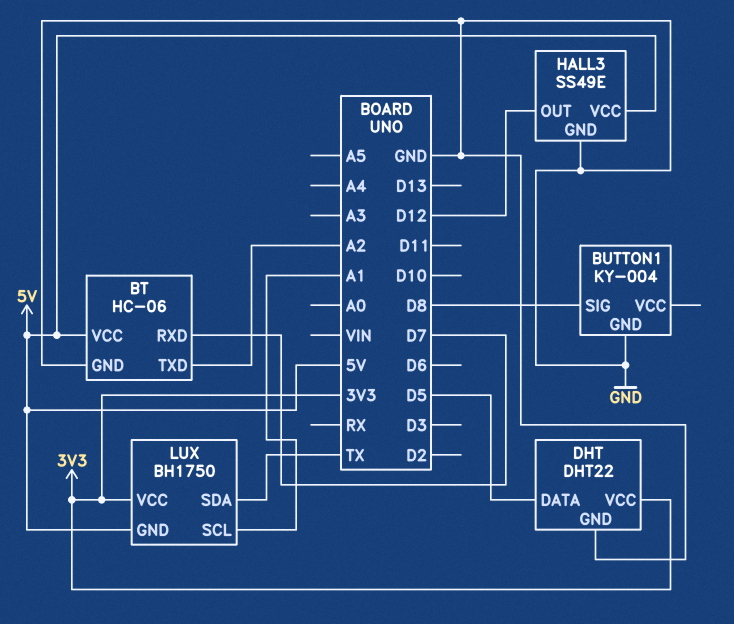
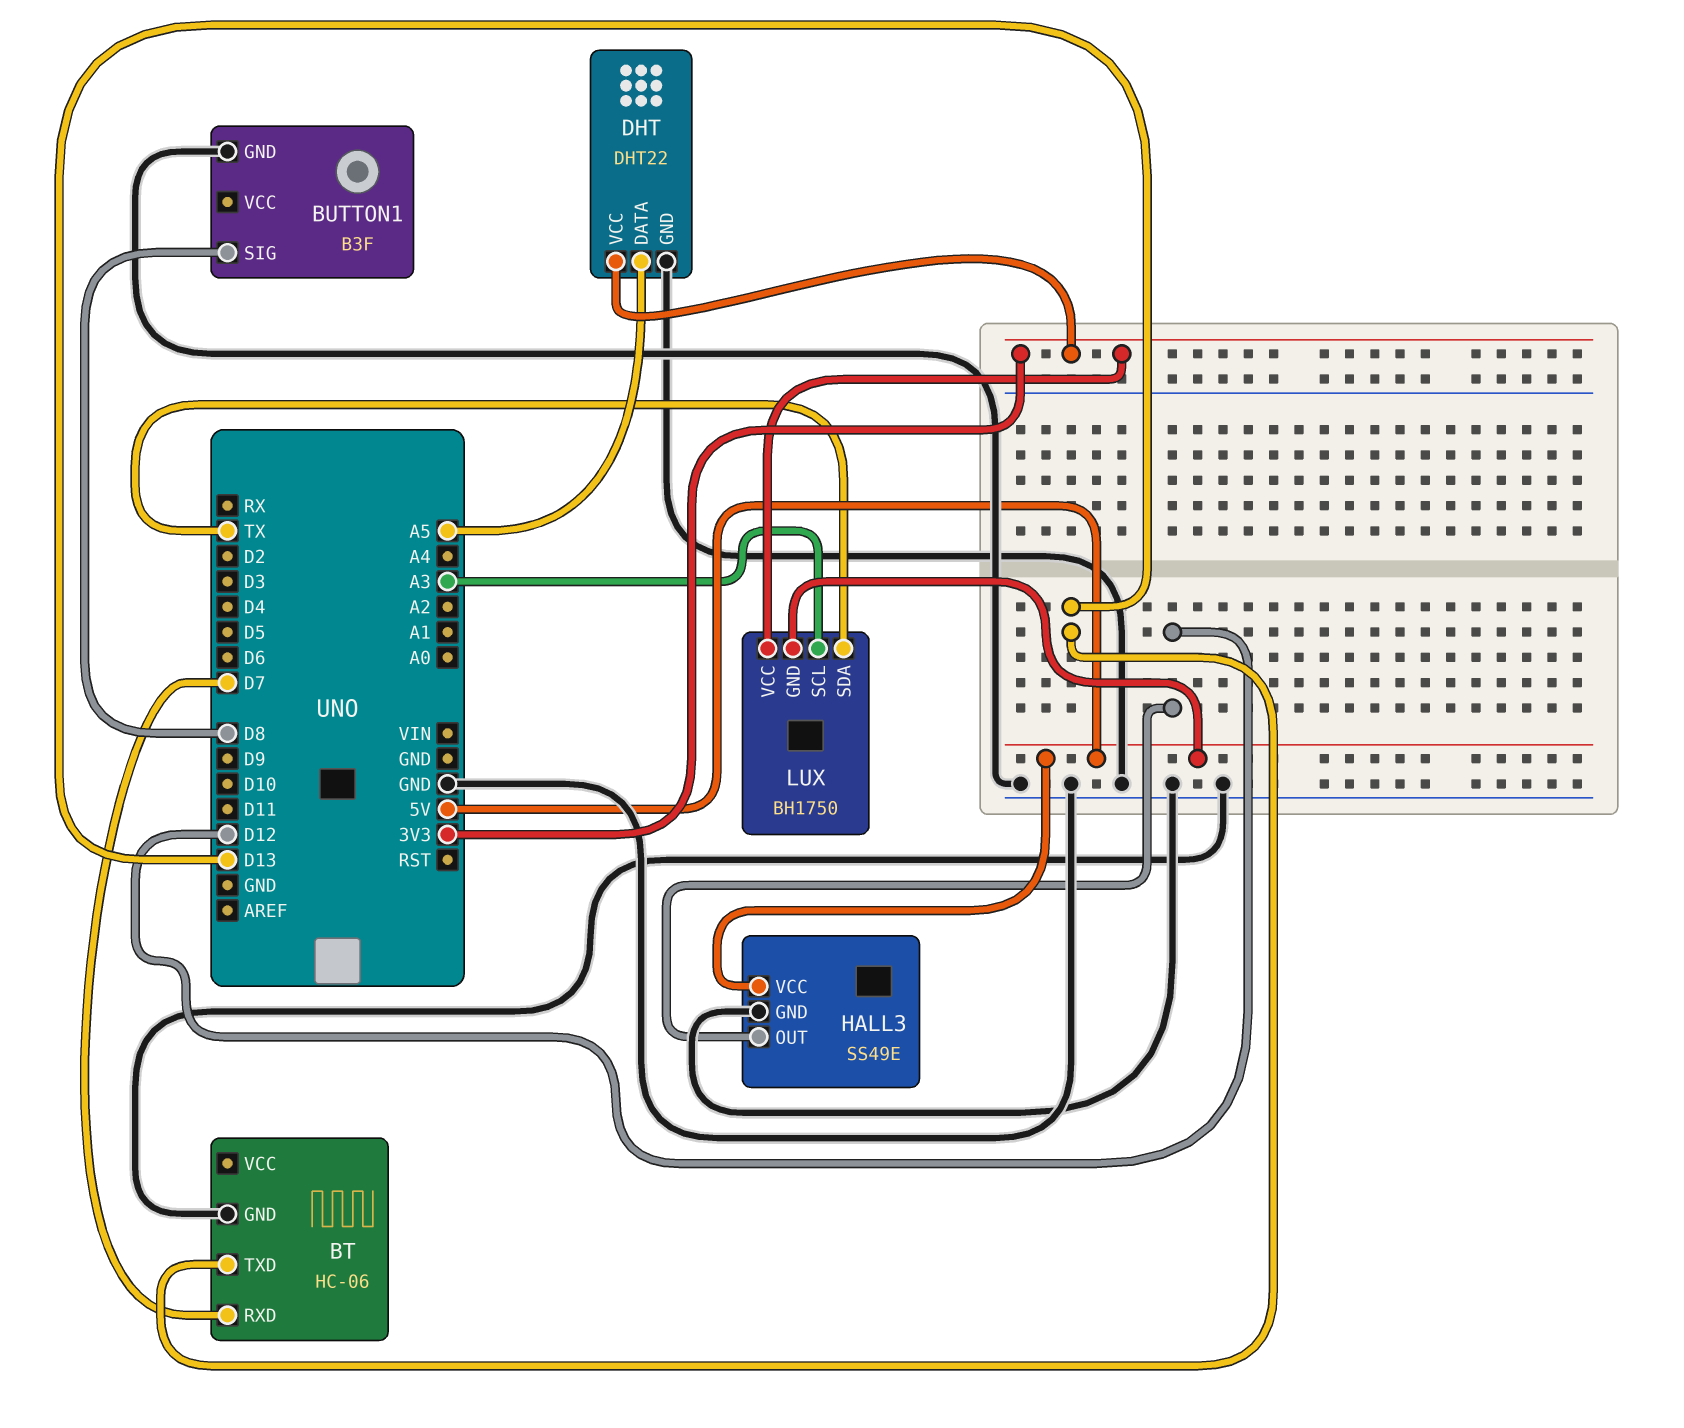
BT pin TXD: A2 -> D13
BT pin VCC: 5V -> none
BUTTON1: KY-004 -> B3F
DHT pin DATA: D5 -> A5
LUX pin SCL: A1 -> A3

